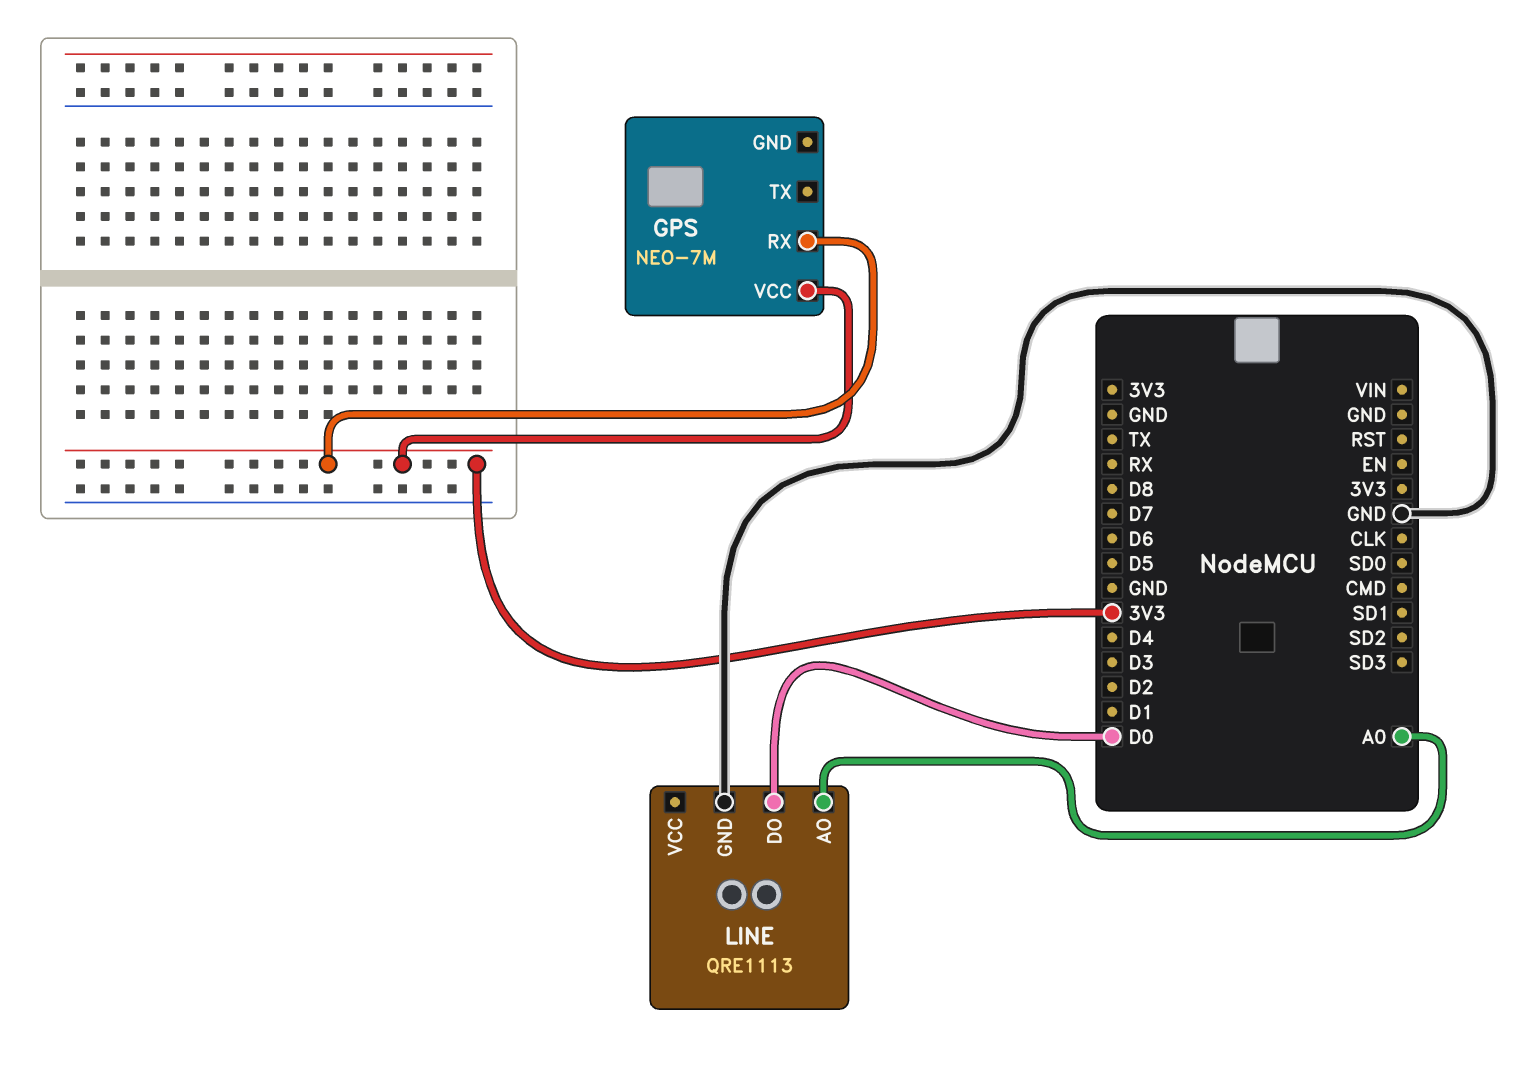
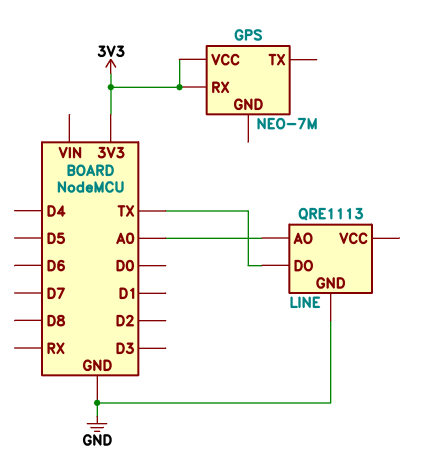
LINE pin DO: D0 -> TX

